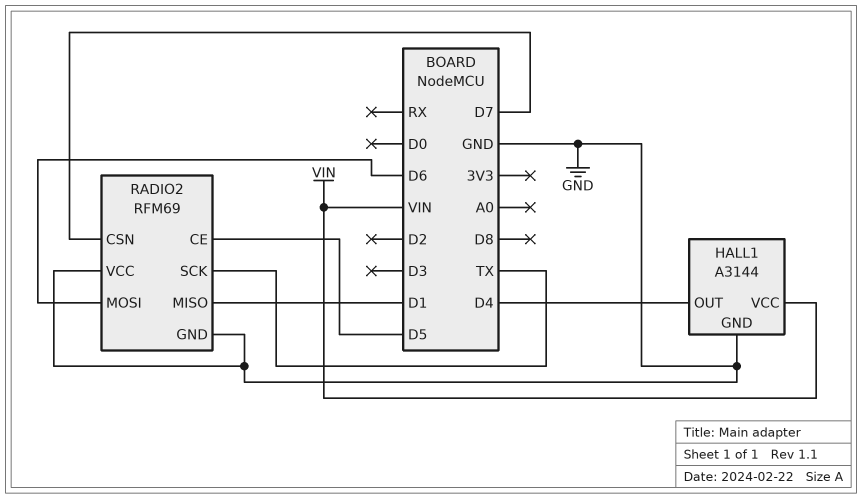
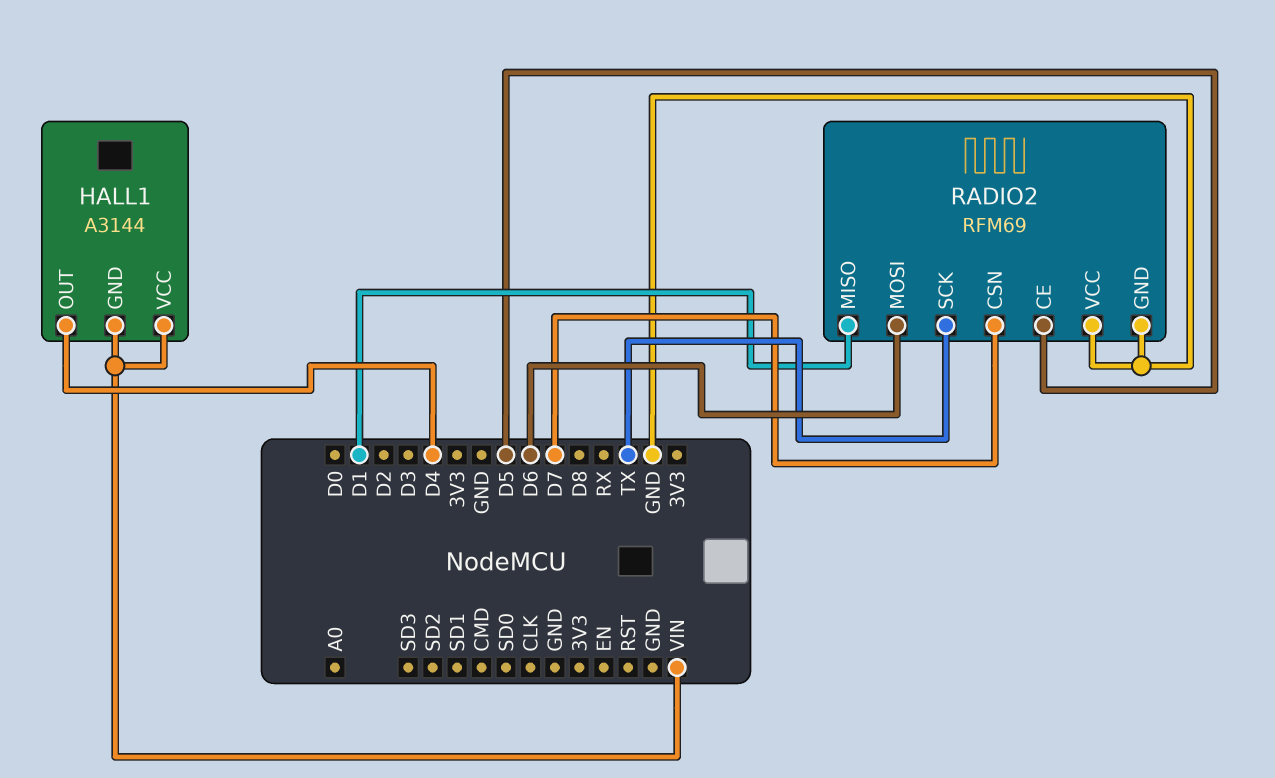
HALL1 pin GND: GND -> VIN

